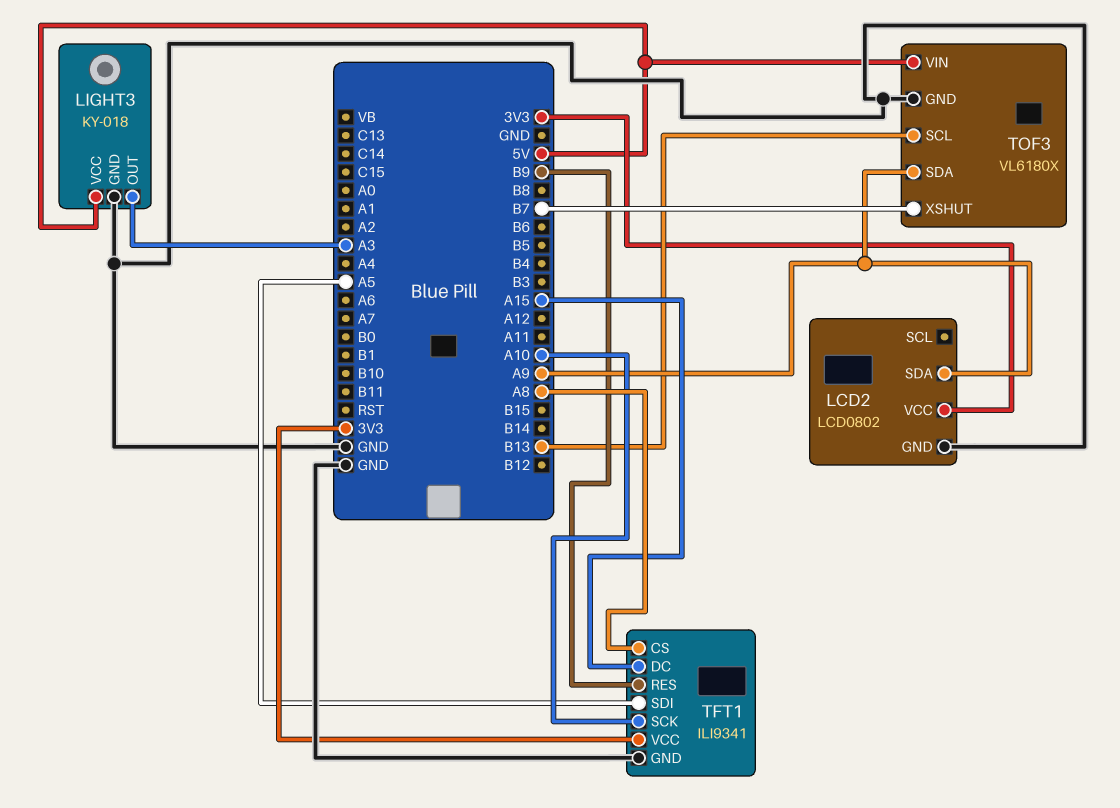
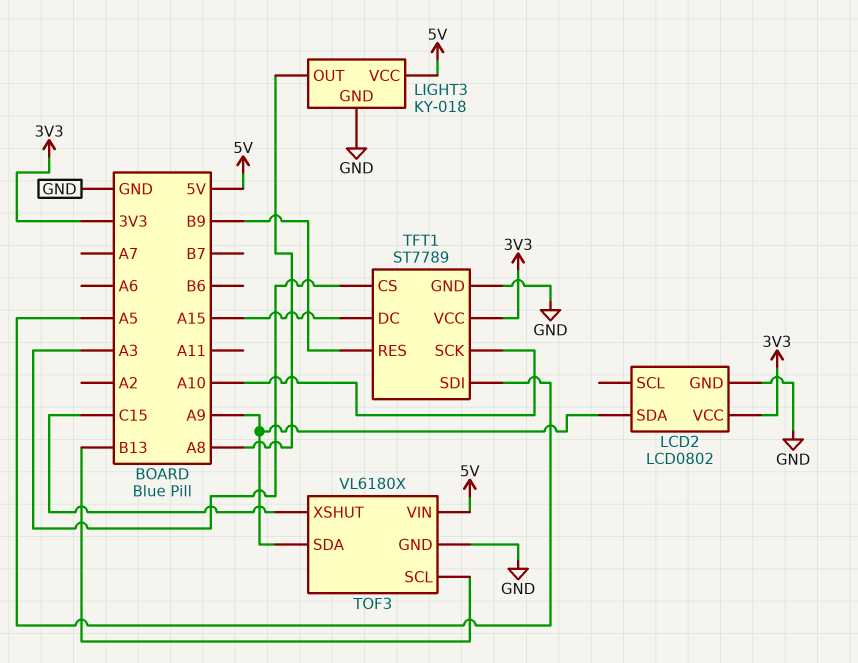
LIGHT3 pin OUT: A3 -> A8
TFT1: ILI9341 -> ST7789
TFT1 pin CS: A8 -> A3
TOF3 pin XSHUT: B7 -> C15

